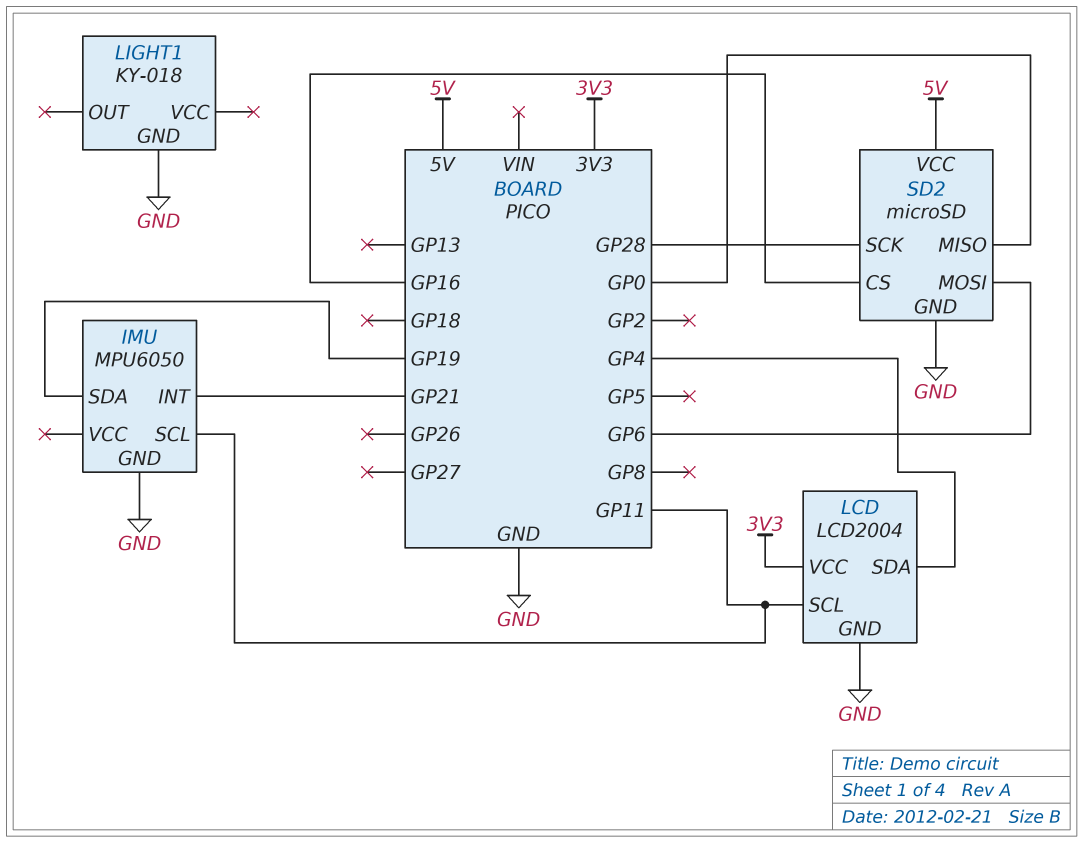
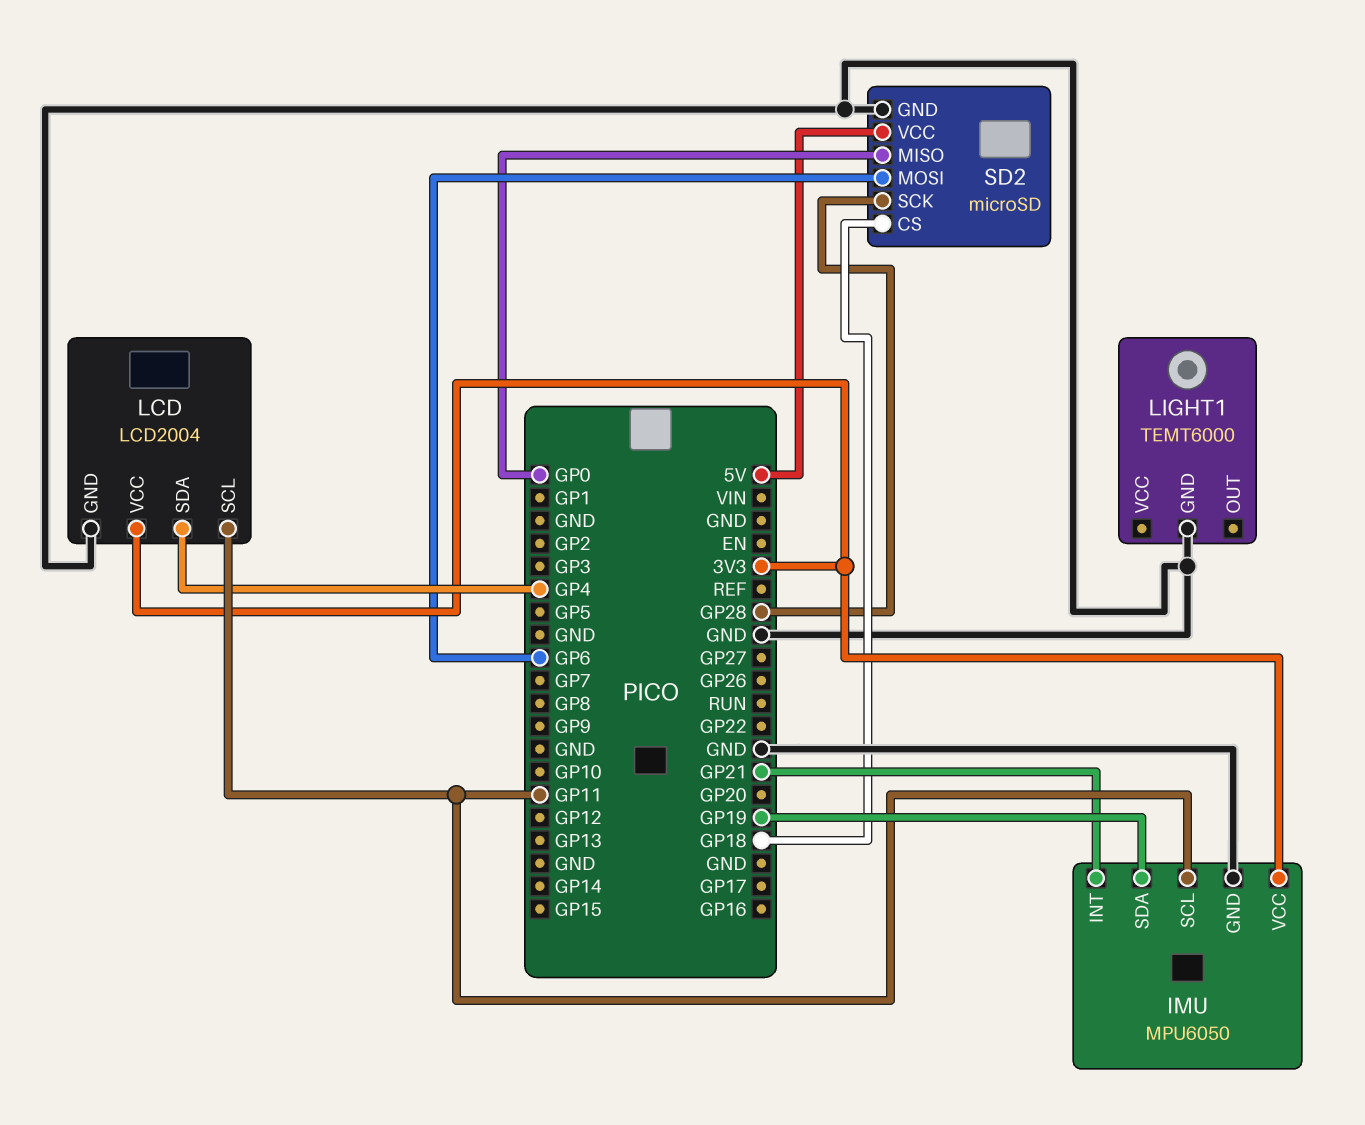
IMU pin VCC: none -> 3V3
LIGHT1: KY-018 -> TEMT6000
SD2 pin CS: GP16 -> GP18

